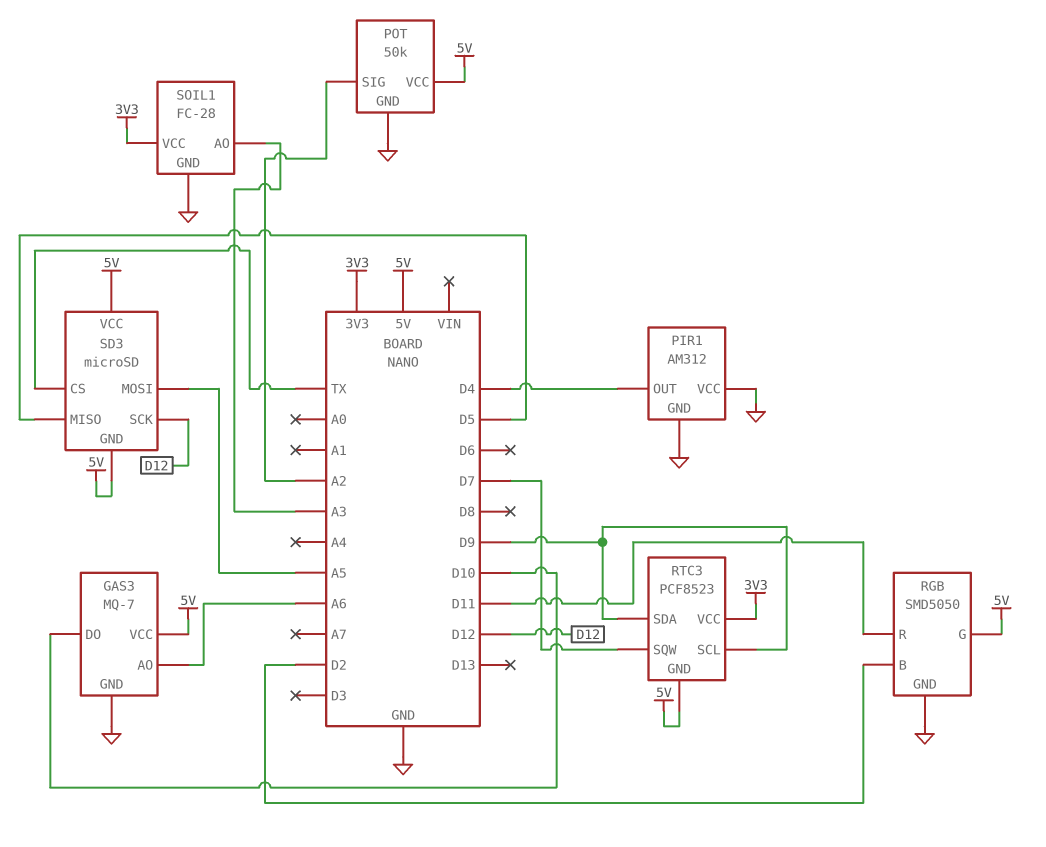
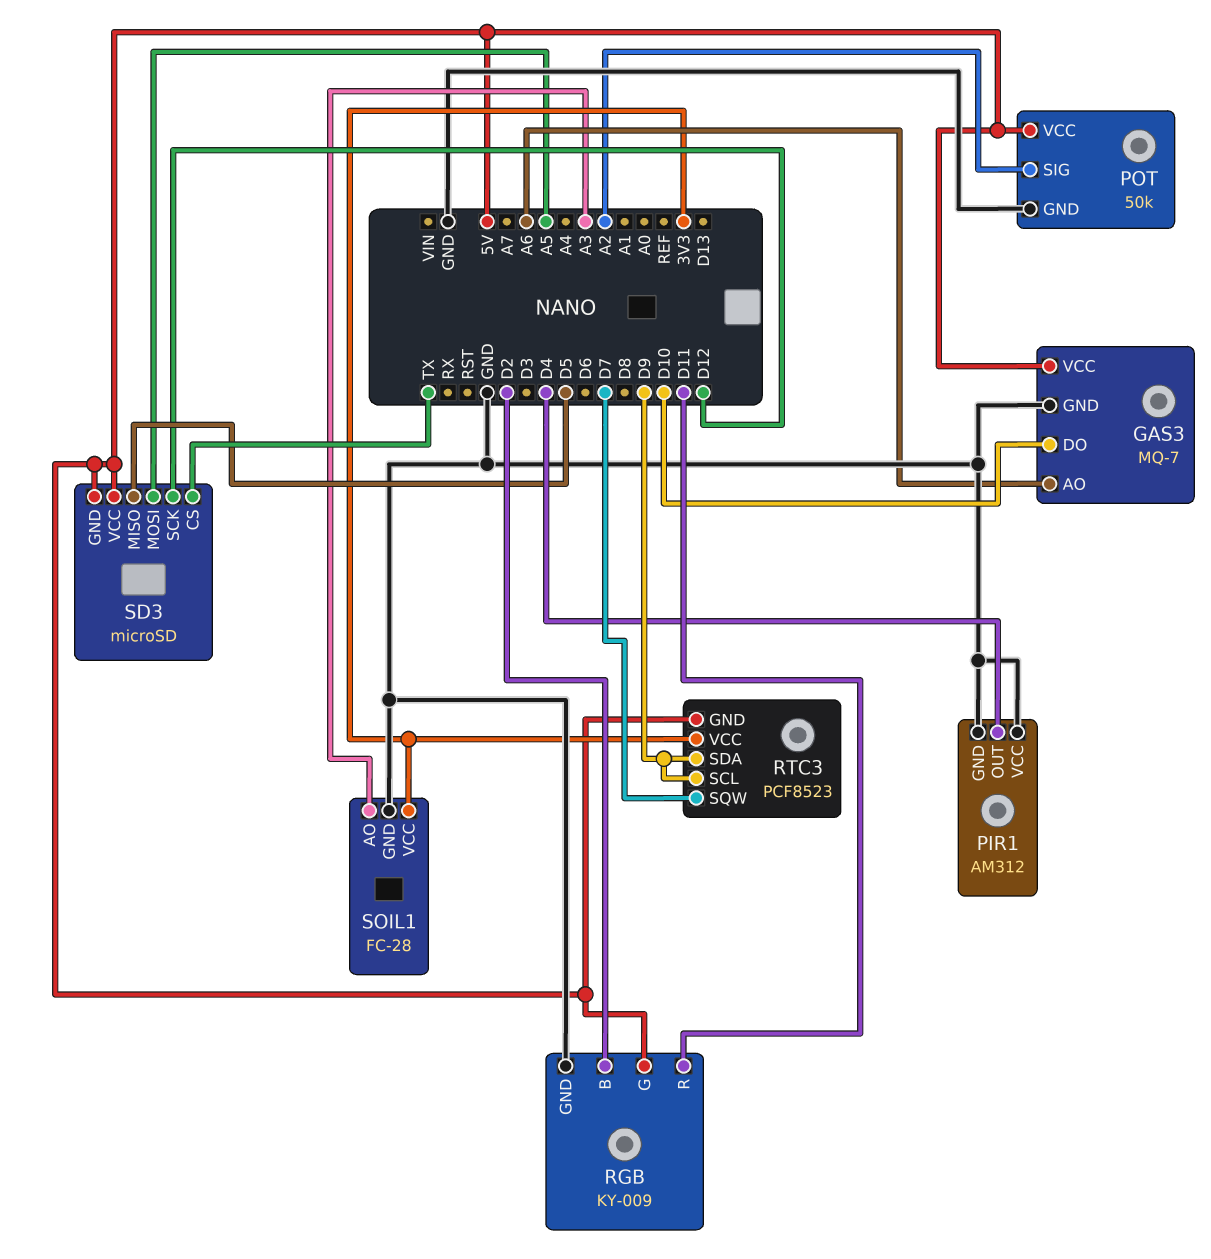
RGB: SMD5050 -> KY-009

